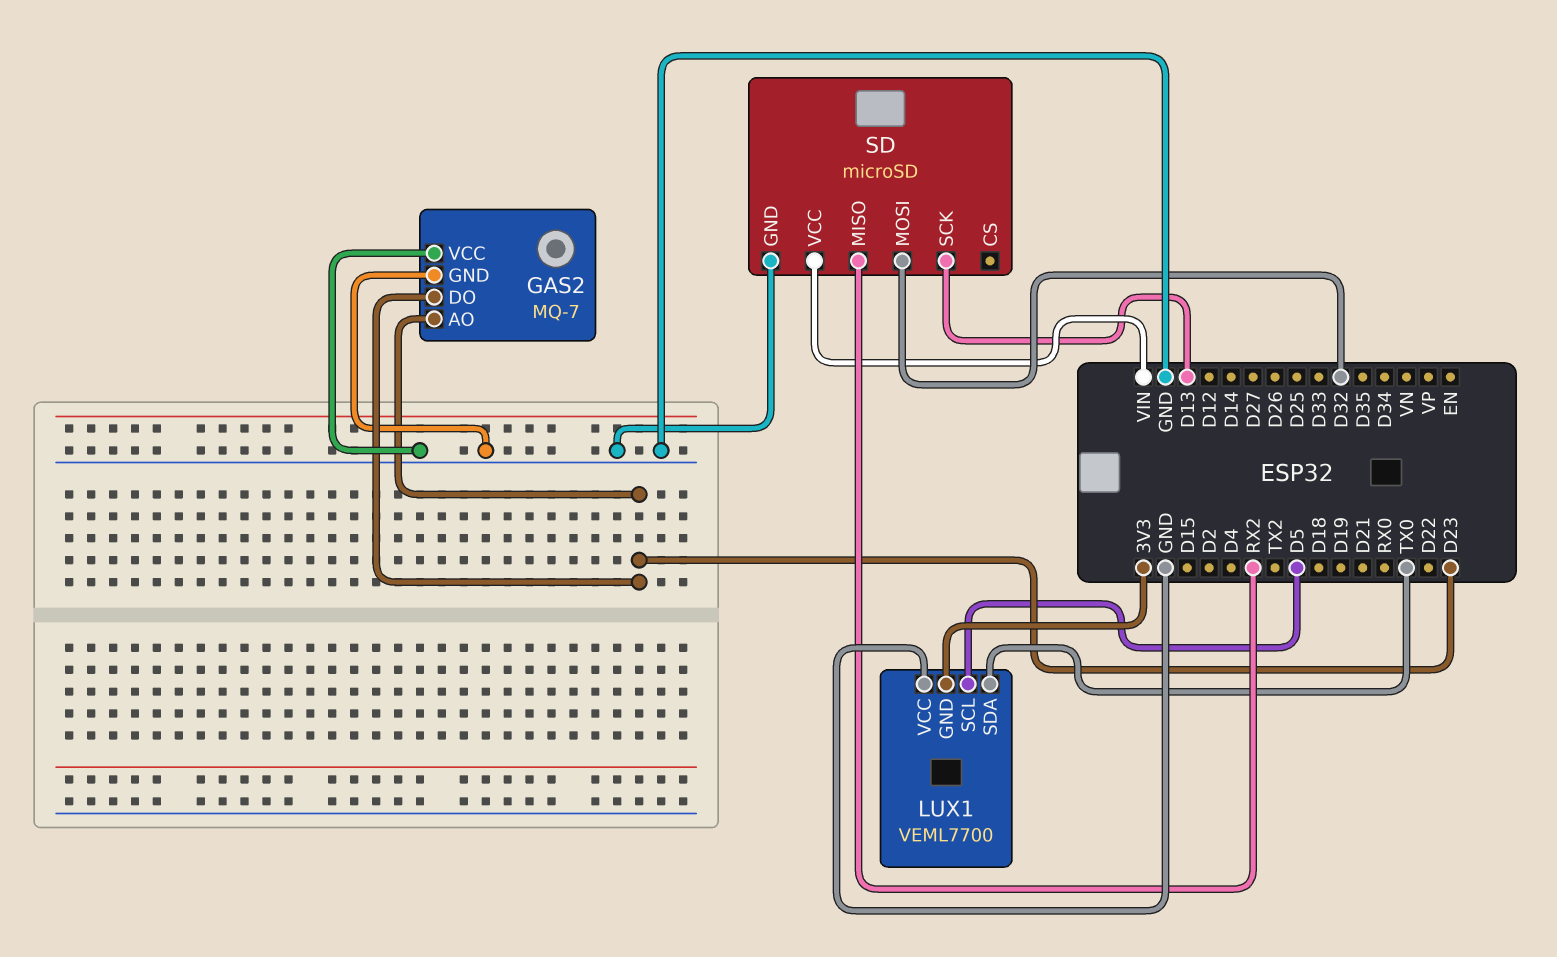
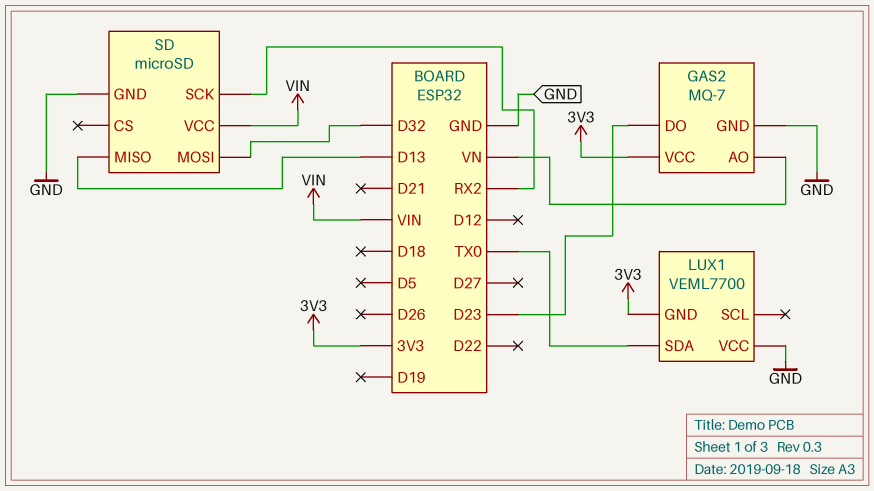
GAS2 pin AO: D23 -> VN
GAS2 pin VCC: GND -> 3V3
LUX1 pin SCL: D5 -> none
SD pin MISO: RX2 -> D13
SD pin SCK: D13 -> RX2

